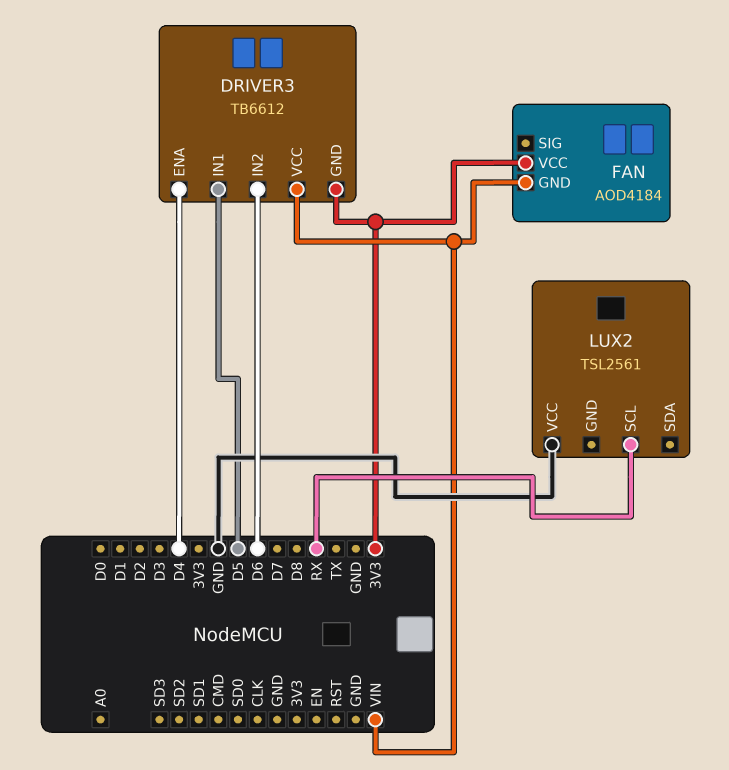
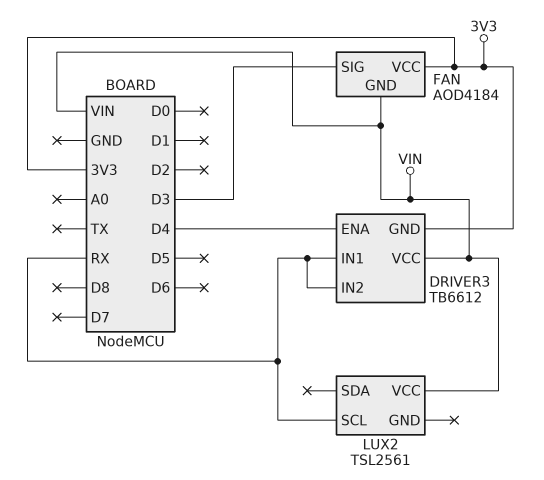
DRIVER3 pin IN1: D5 -> RX
DRIVER3 pin IN2: D6 -> RX
FAN pin SIG: none -> D3
LUX2 pin VCC: GND -> VIN

